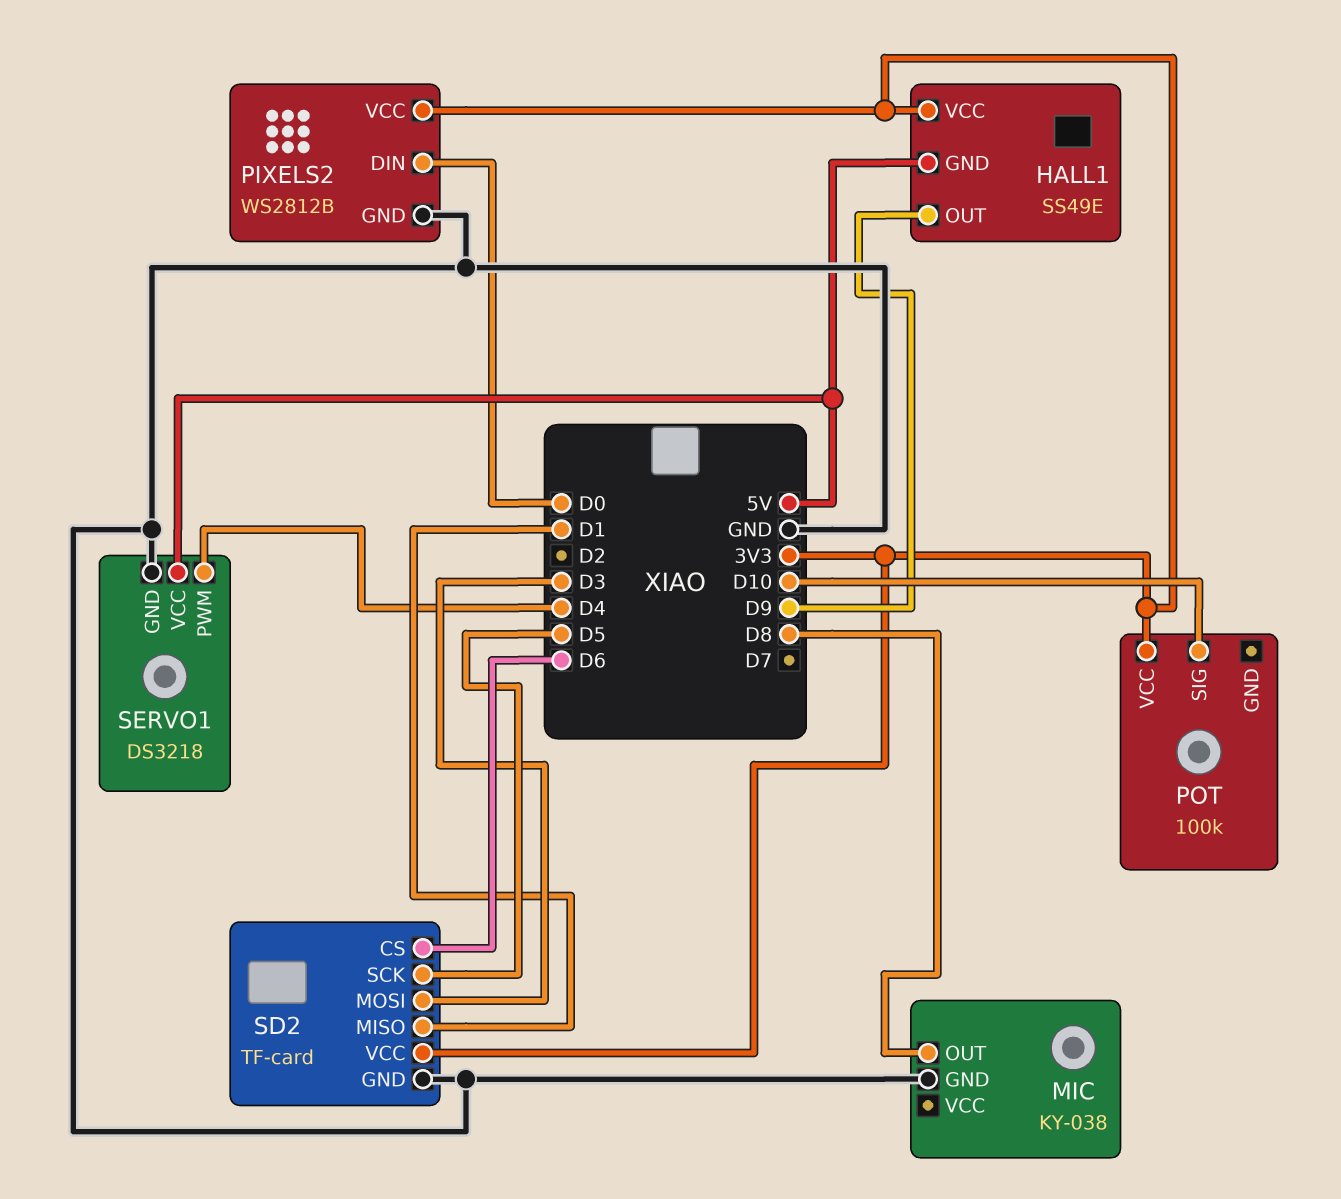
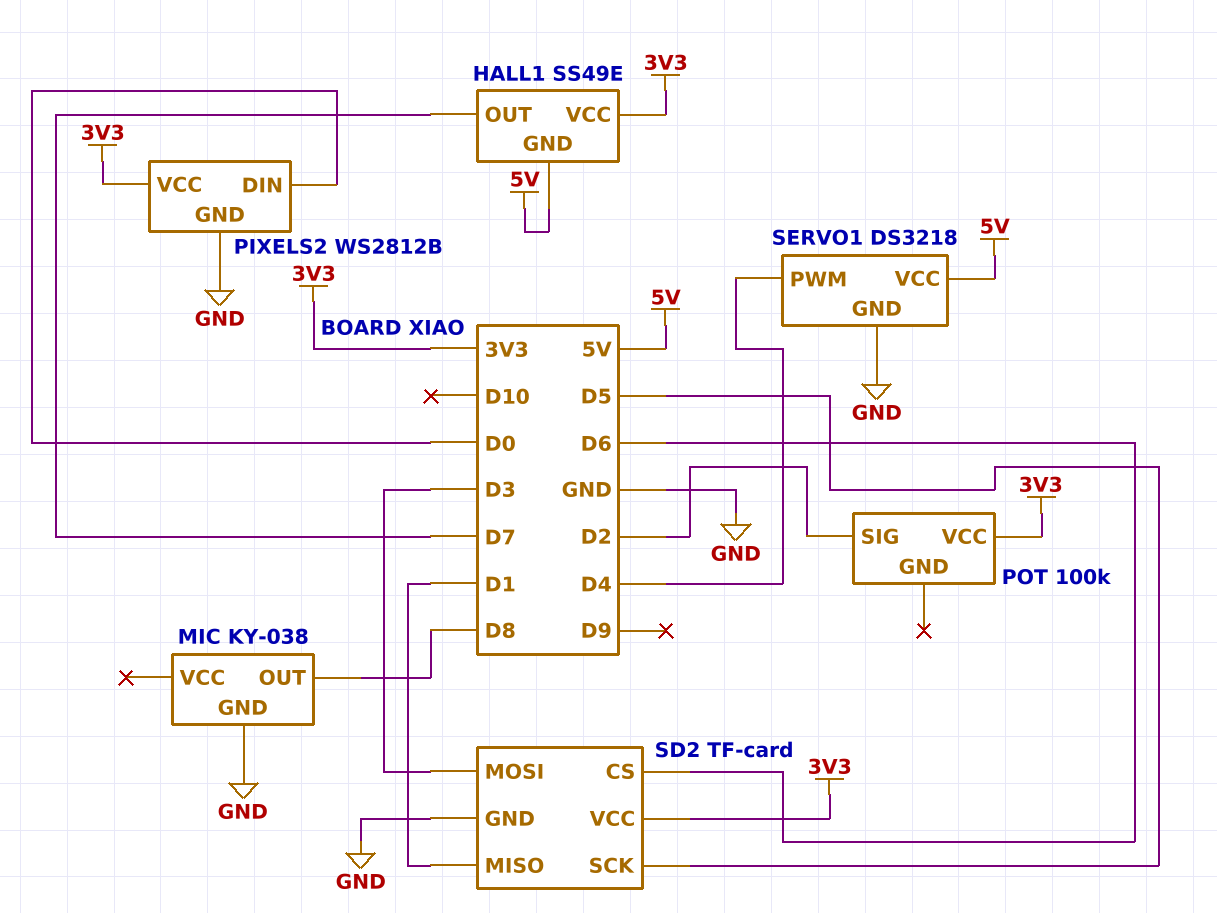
HALL1 pin OUT: D9 -> D7
POT pin SIG: D10 -> D2

